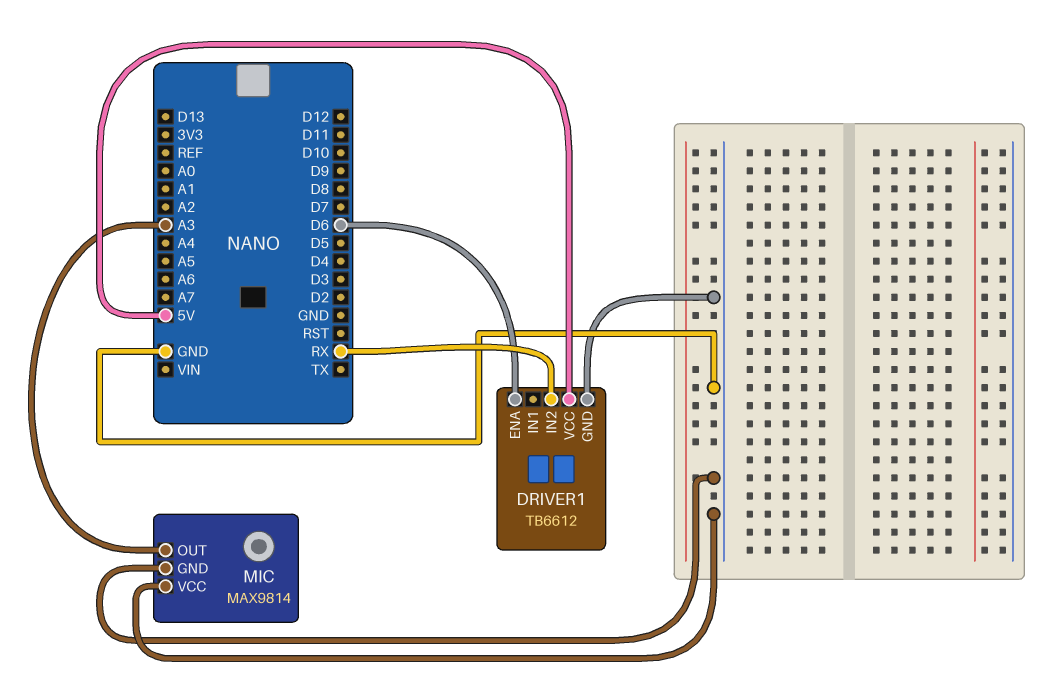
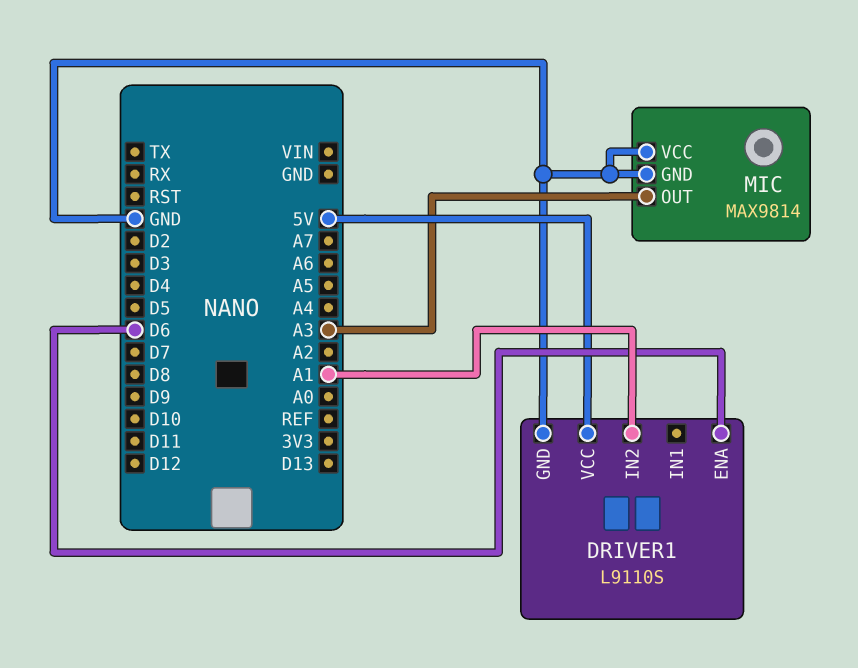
DRIVER1: TB6612 -> L9110S
DRIVER1 pin IN2: RX -> A1

